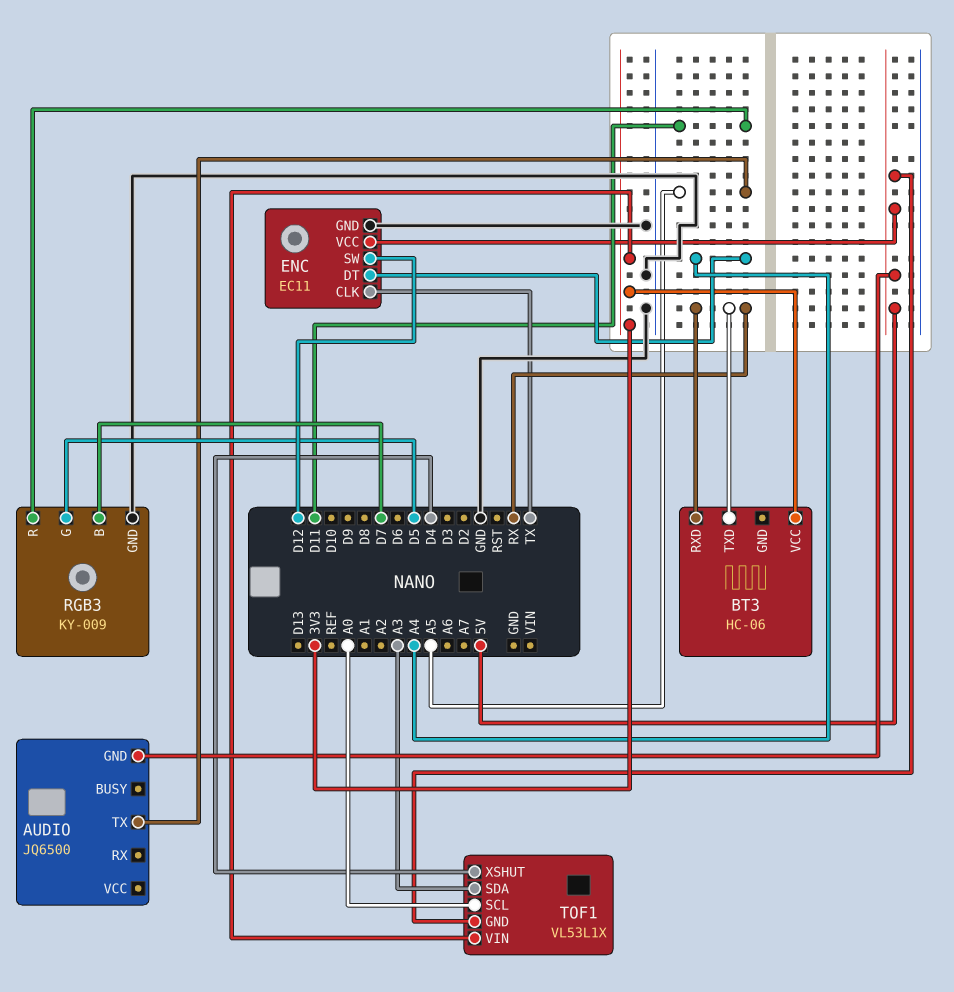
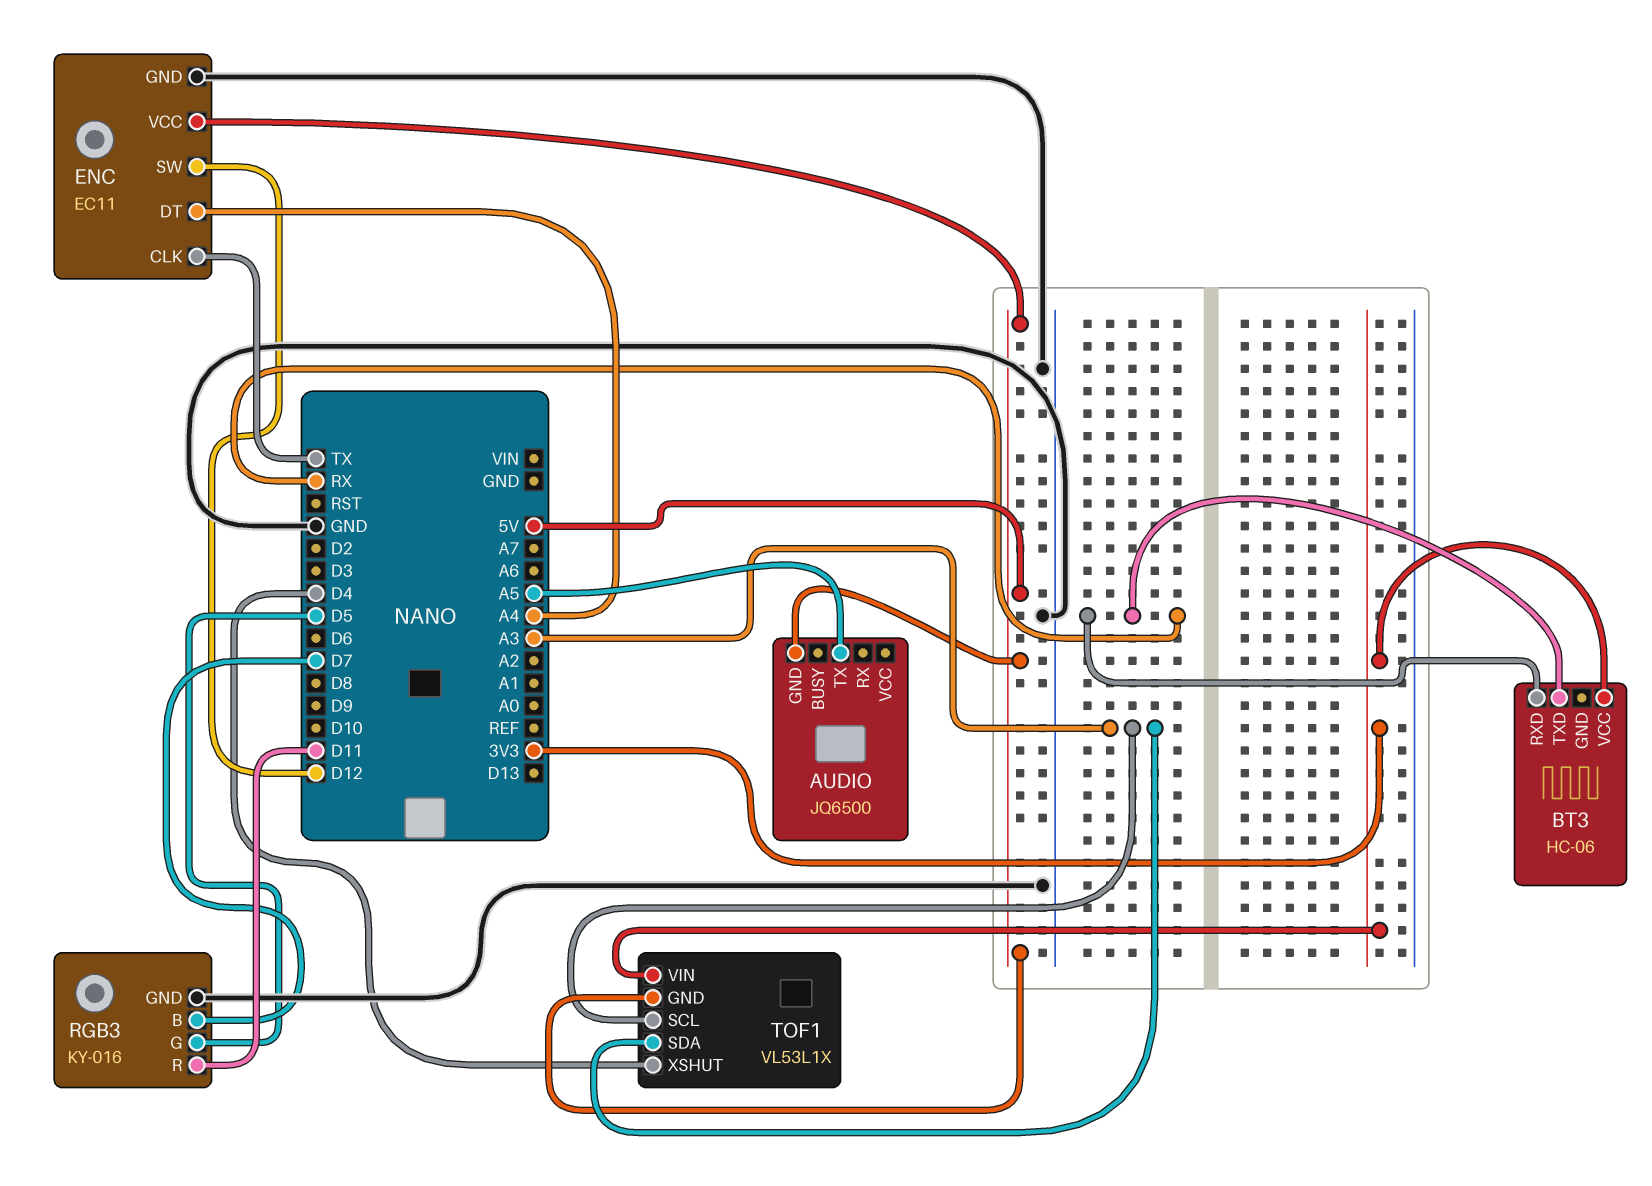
RGB3: KY-009 -> KY-016
TOF1 pin SCL: A0 -> A3

